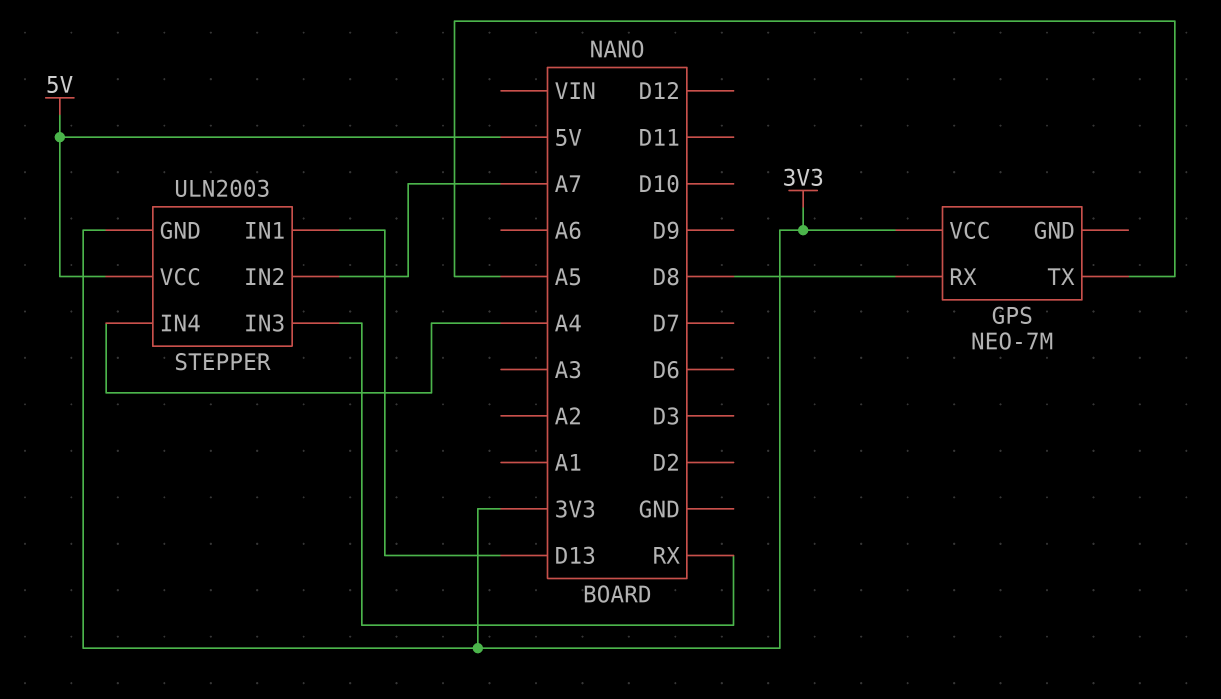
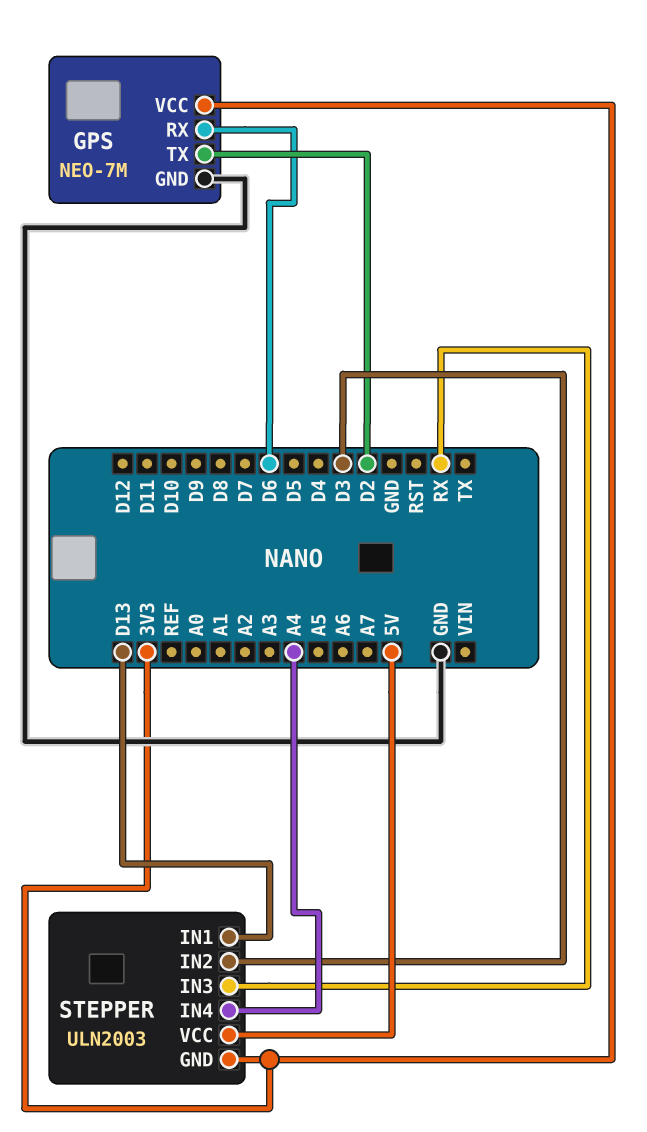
GPS pin GND: none -> GND
GPS pin RX: D8 -> D6
GPS pin TX: A5 -> D2
STEPPER pin IN2: A7 -> D3

